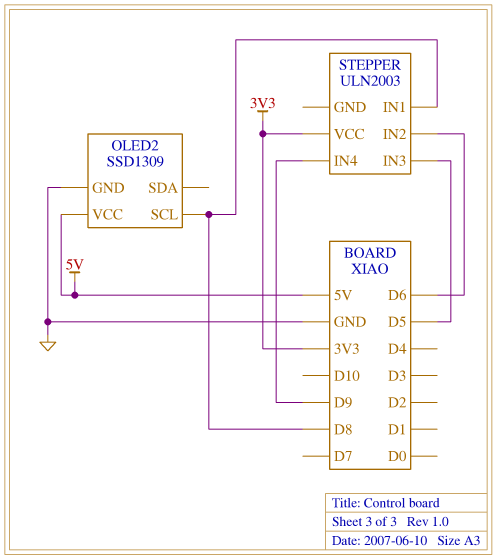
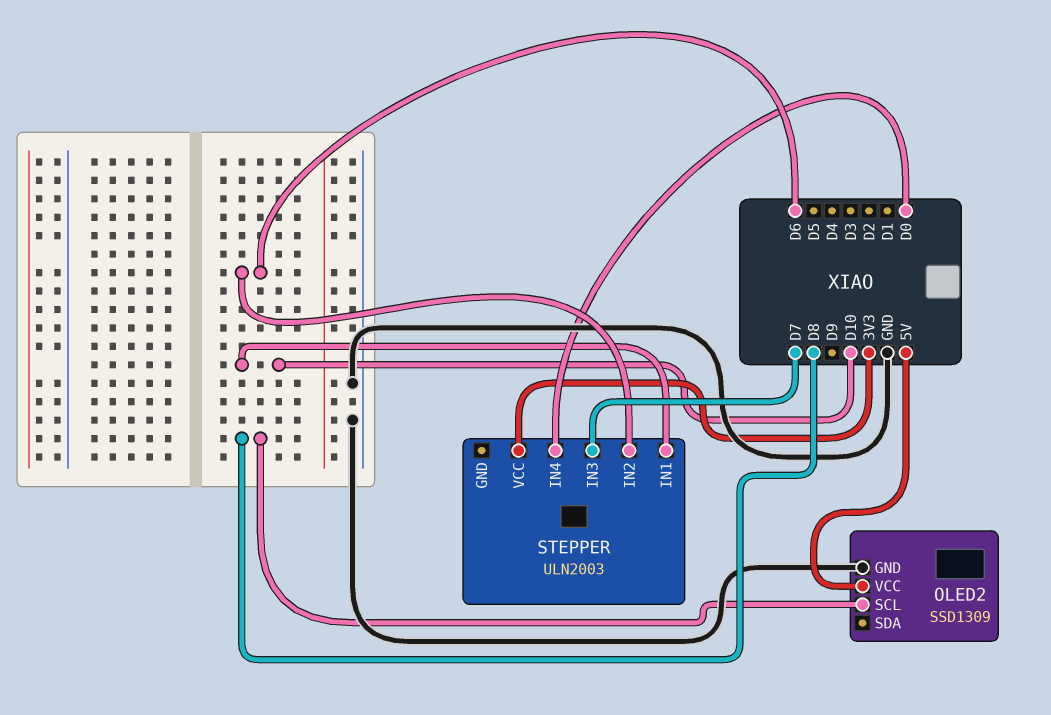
STEPPER pin IN1: D8 -> D10
STEPPER pin IN3: D5 -> D7
STEPPER pin IN4: D9 -> D0

